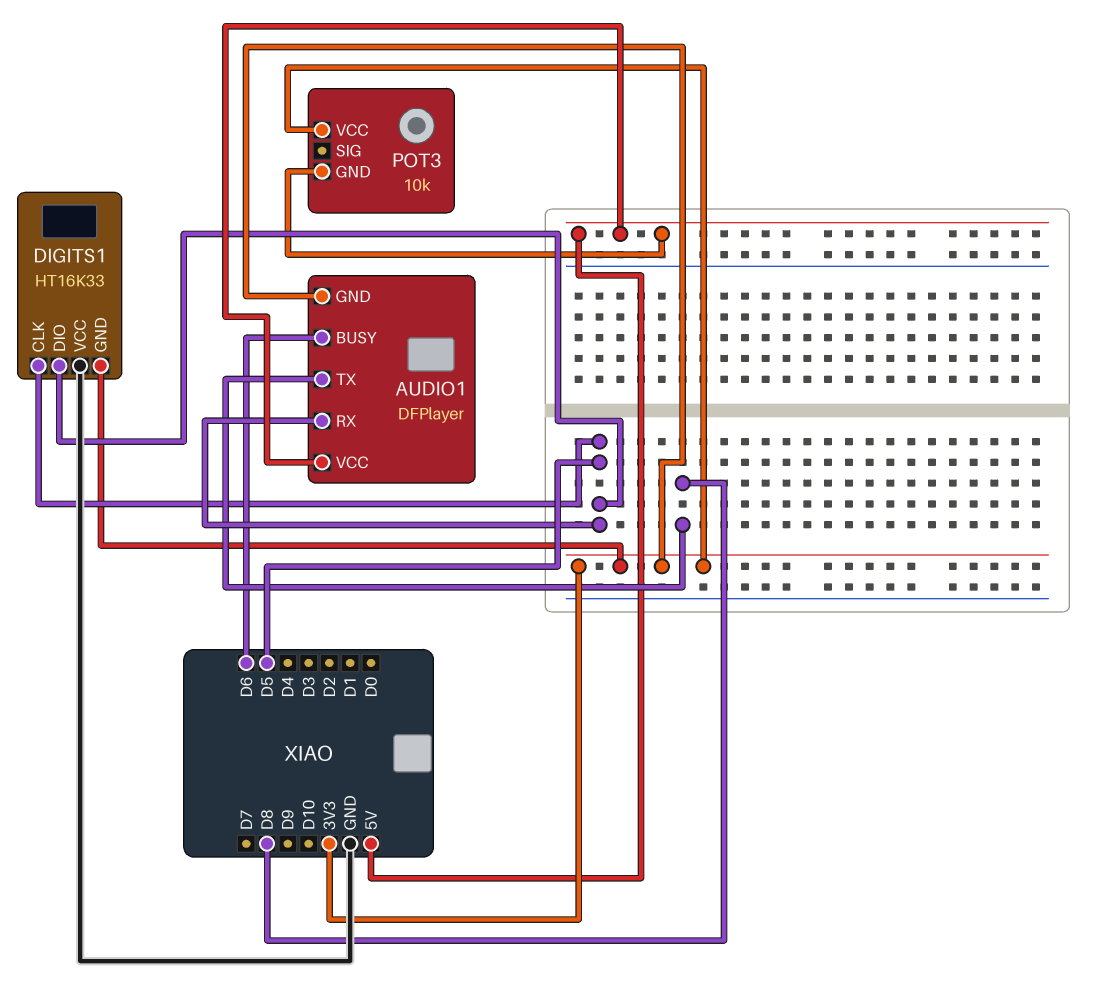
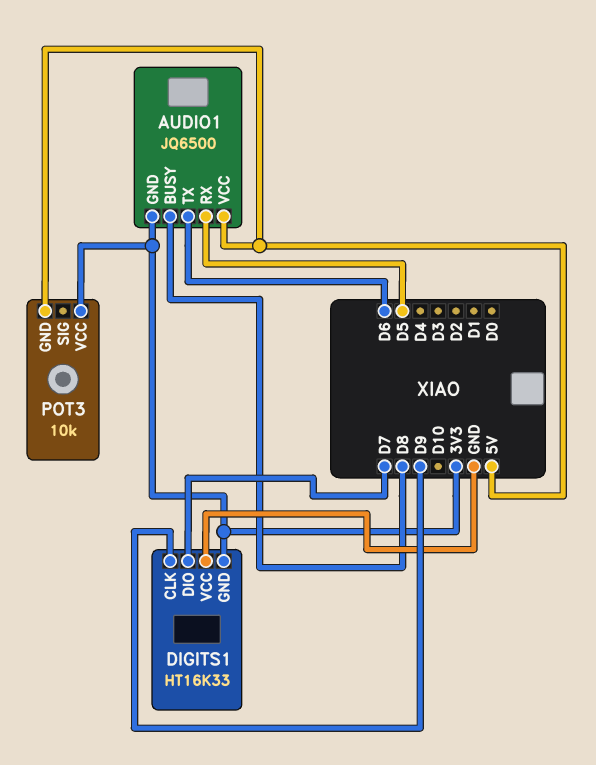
AUDIO1: DFPlayer -> JQ6500
AUDIO1 pin BUSY: D6 -> D8
AUDIO1 pin TX: D8 -> D6
DIGITS1 pin CLK: D5 -> D9
DIGITS1 pin DIO: D5 -> D7

